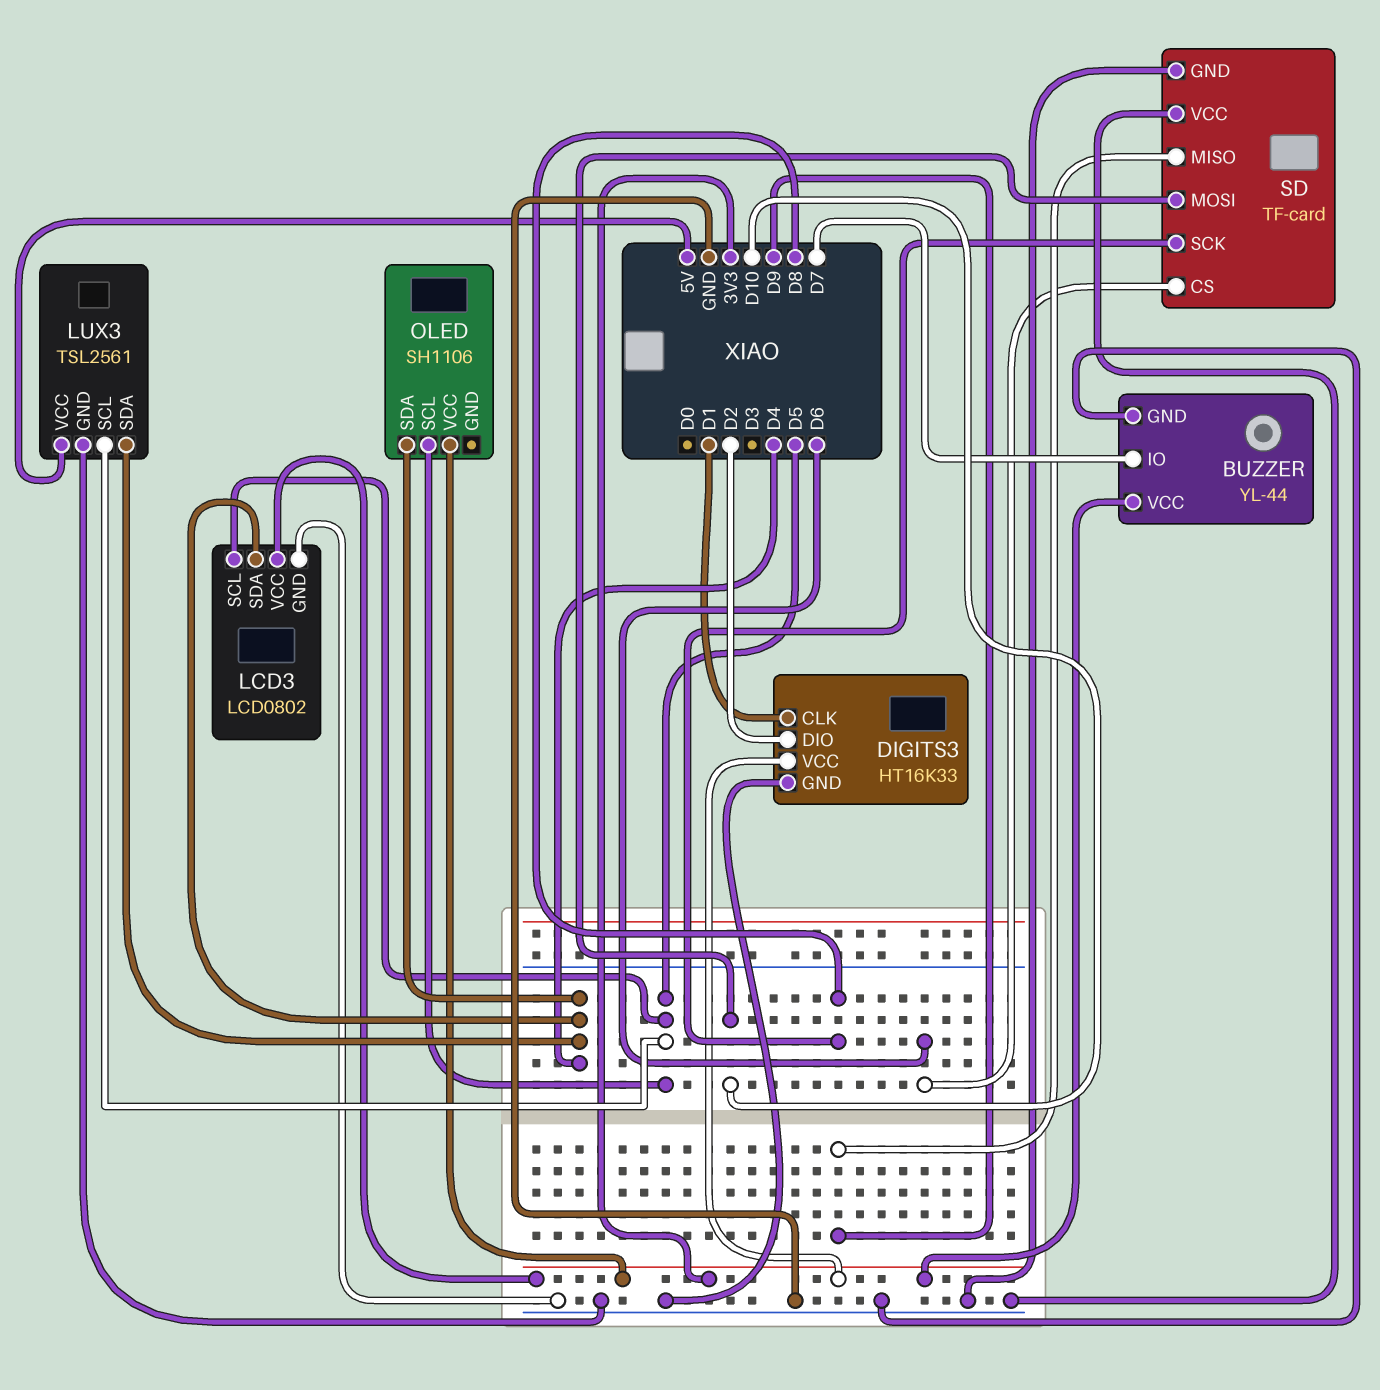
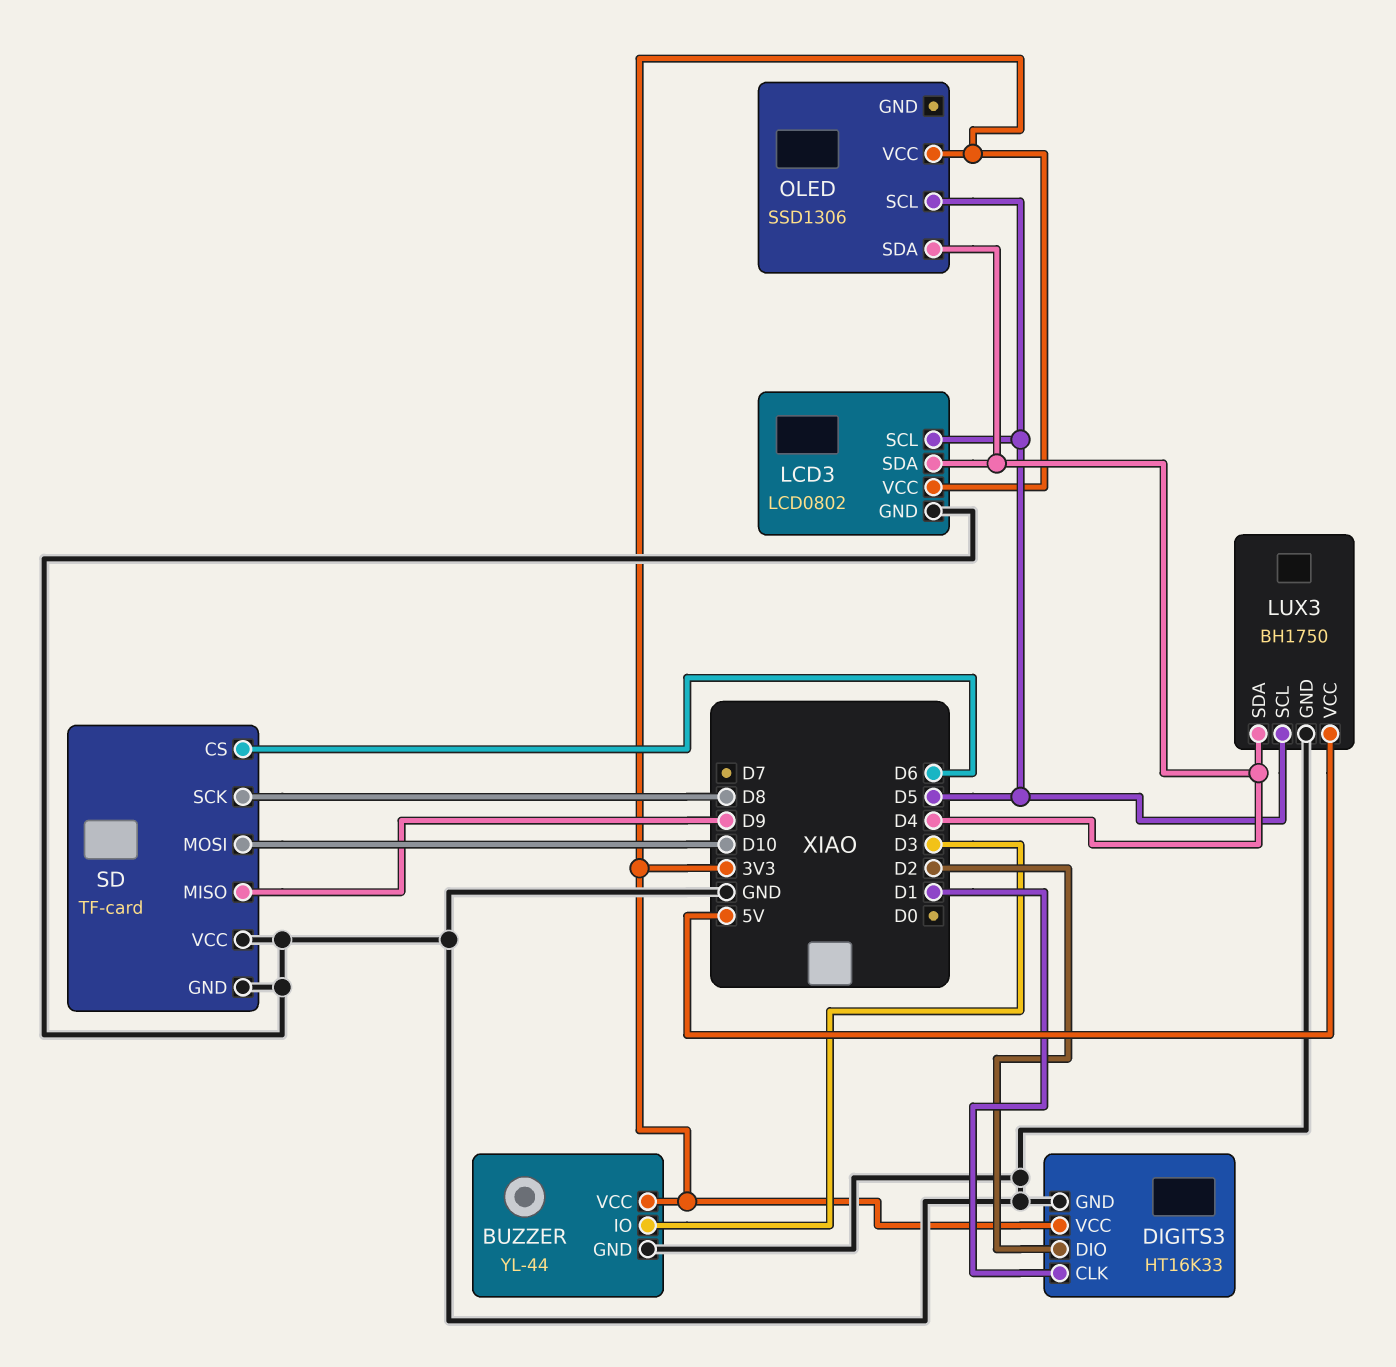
BUZZER pin IO: D7 -> D3
LUX3: TSL2561 -> BH1750
OLED: SH1106 -> SSD1306

